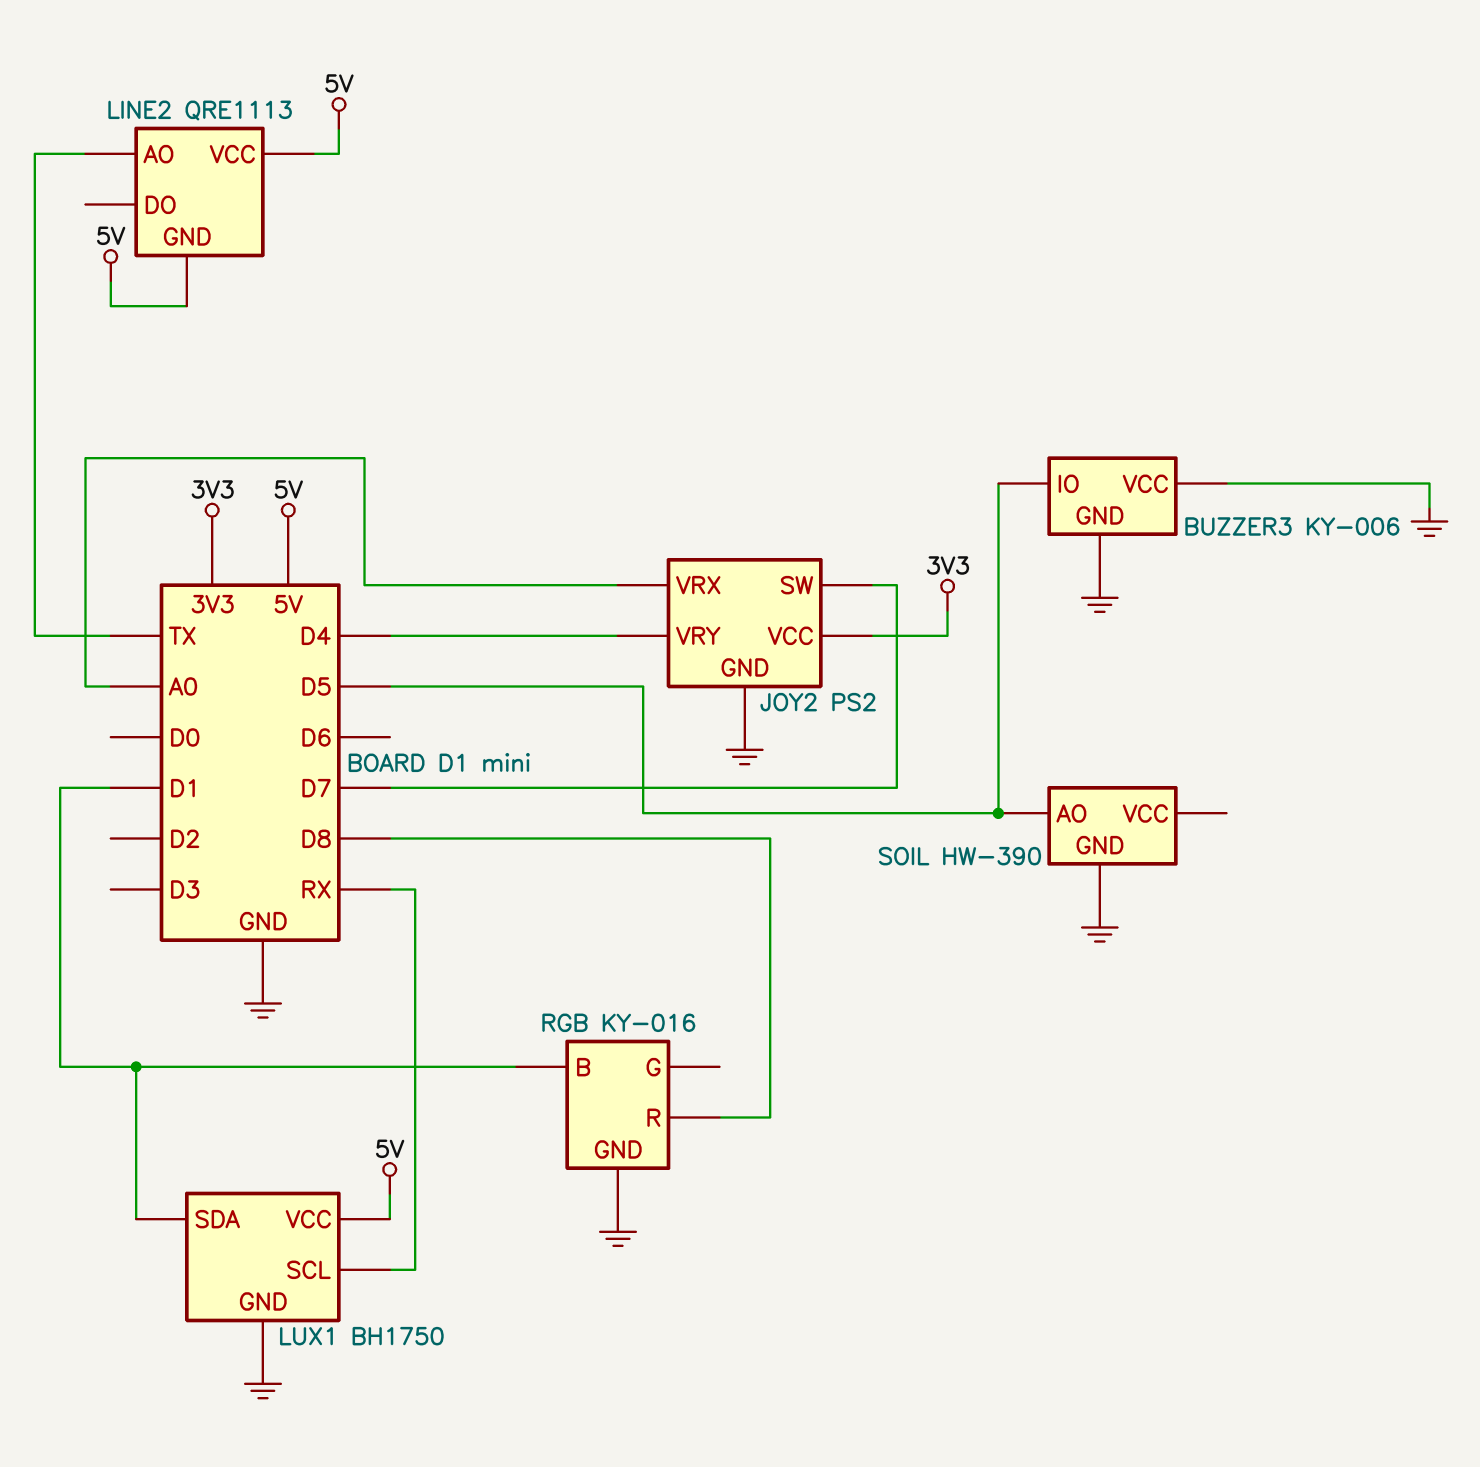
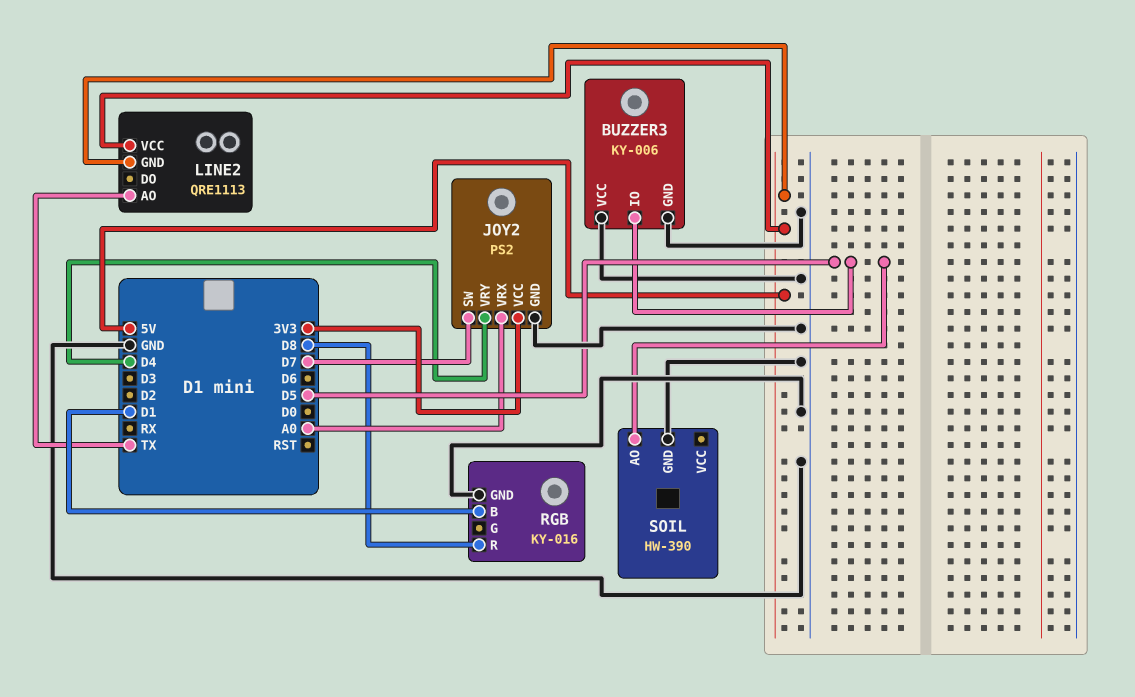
LUX1: BH1750 -> none
LUX1 pin GND: GND -> none
LUX1 pin SCL: RX -> none
LUX1 pin SDA: D1 -> none
LUX1 pin VCC: 5V -> none

